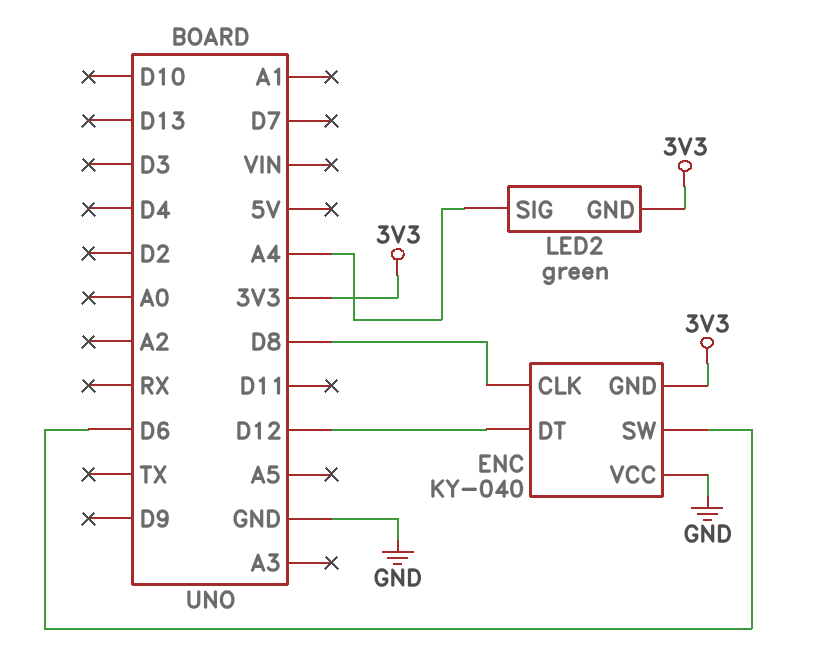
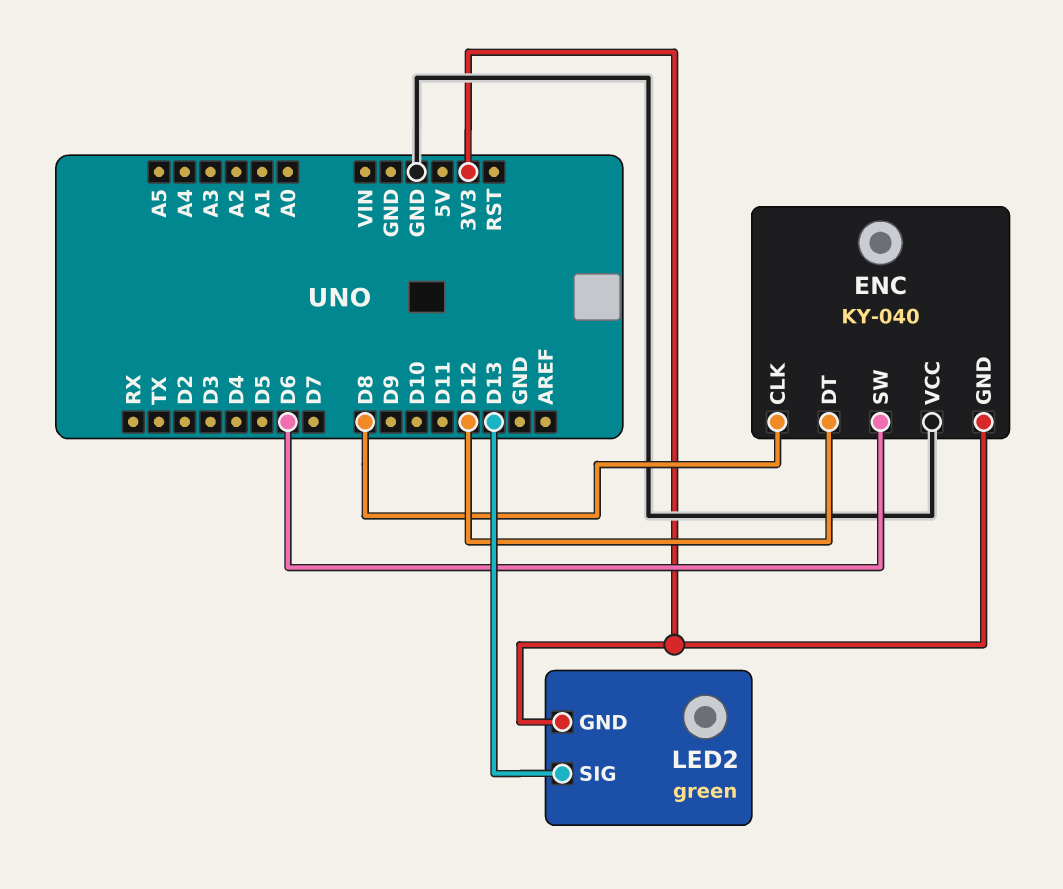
LED2 pin SIG: A4 -> D13

